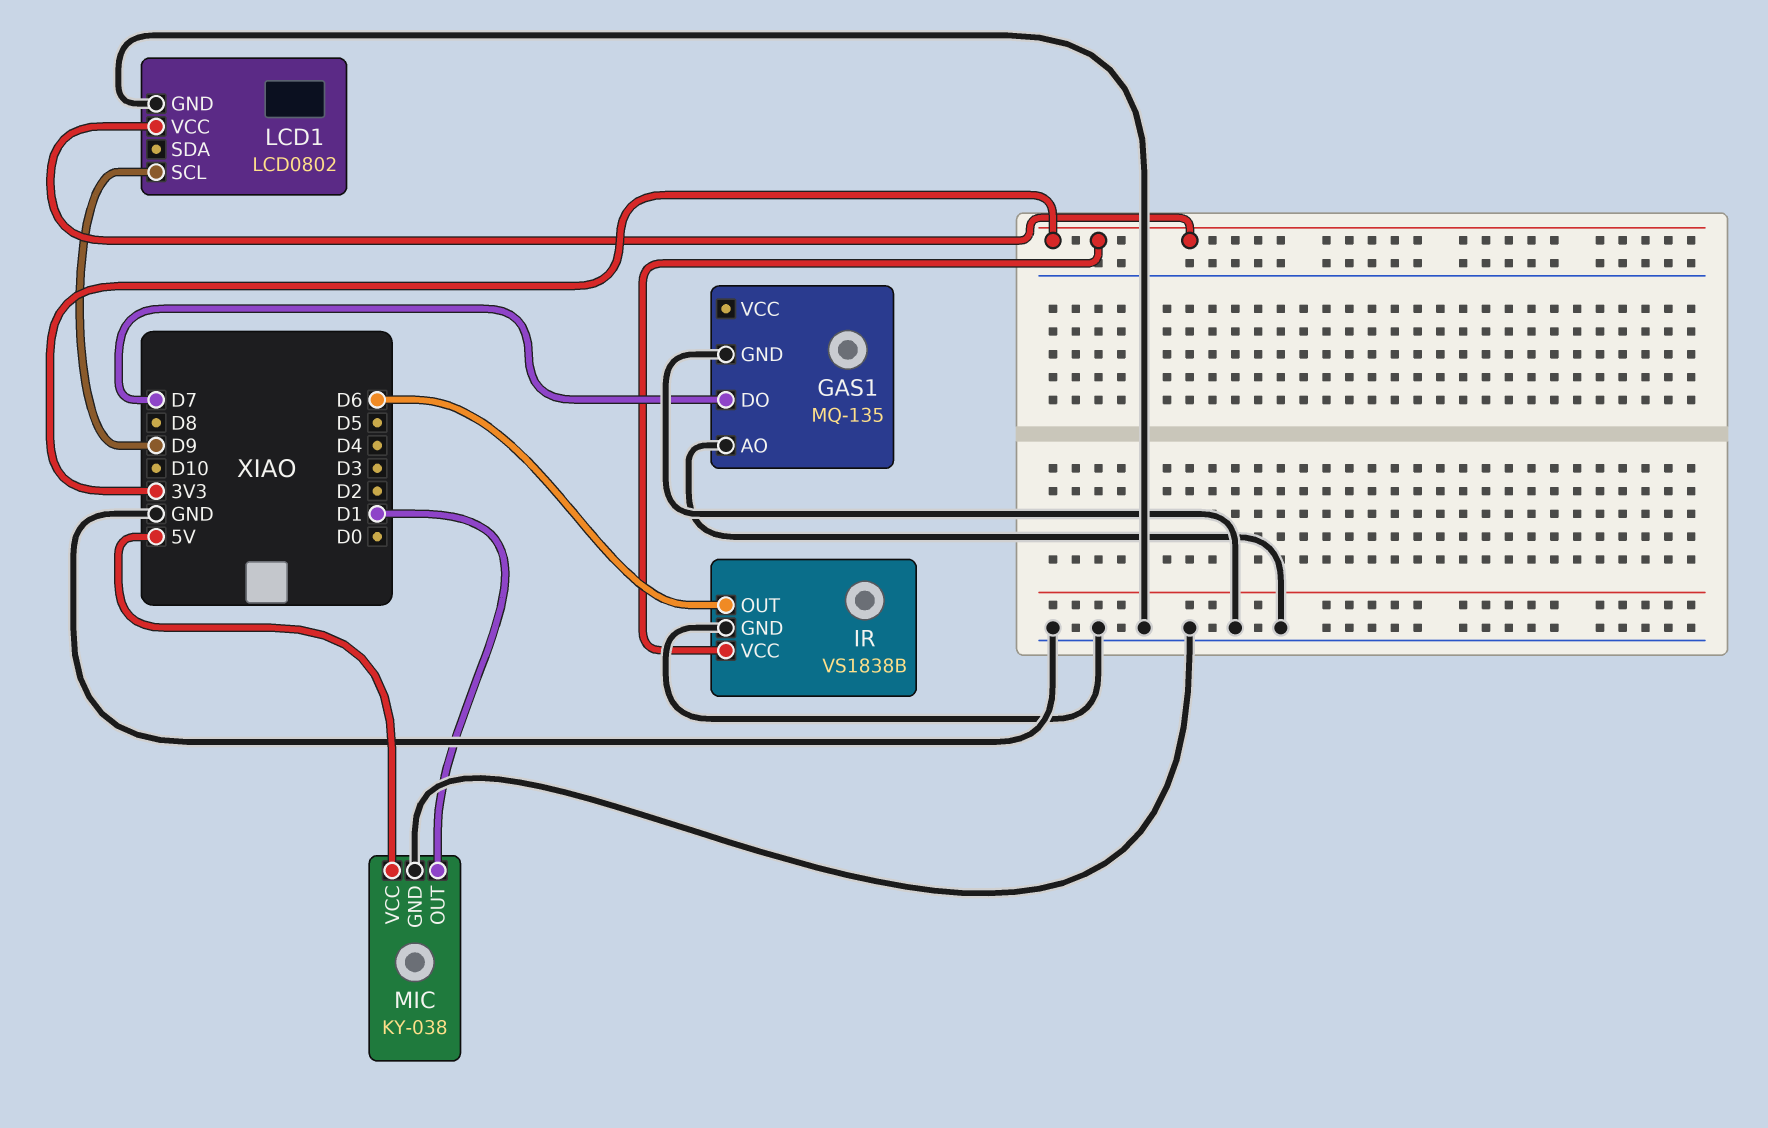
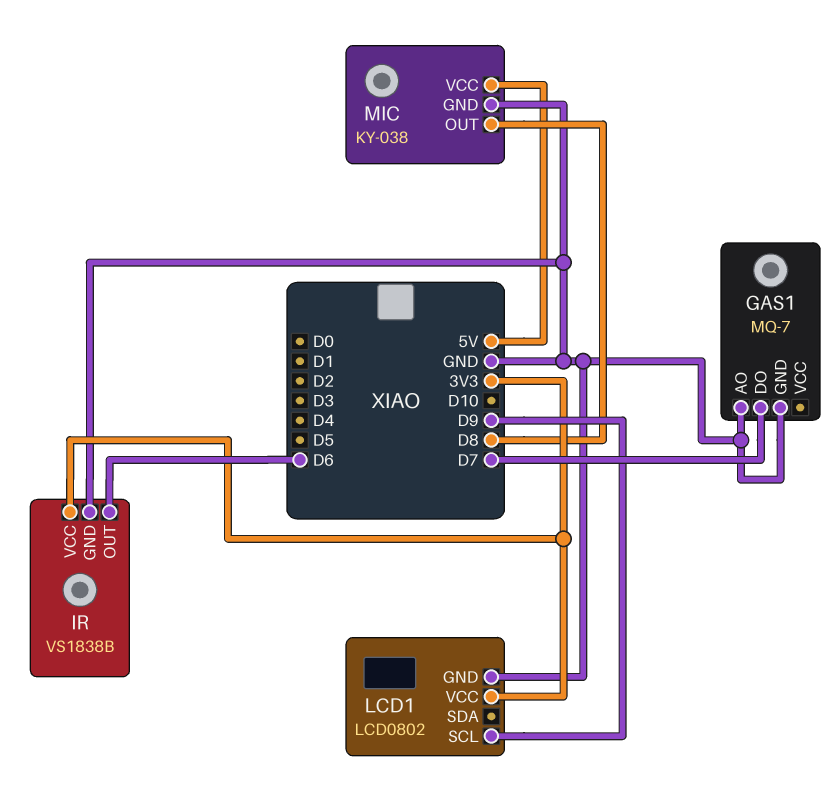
GAS1: MQ-135 -> MQ-7
MIC pin OUT: D1 -> D8

